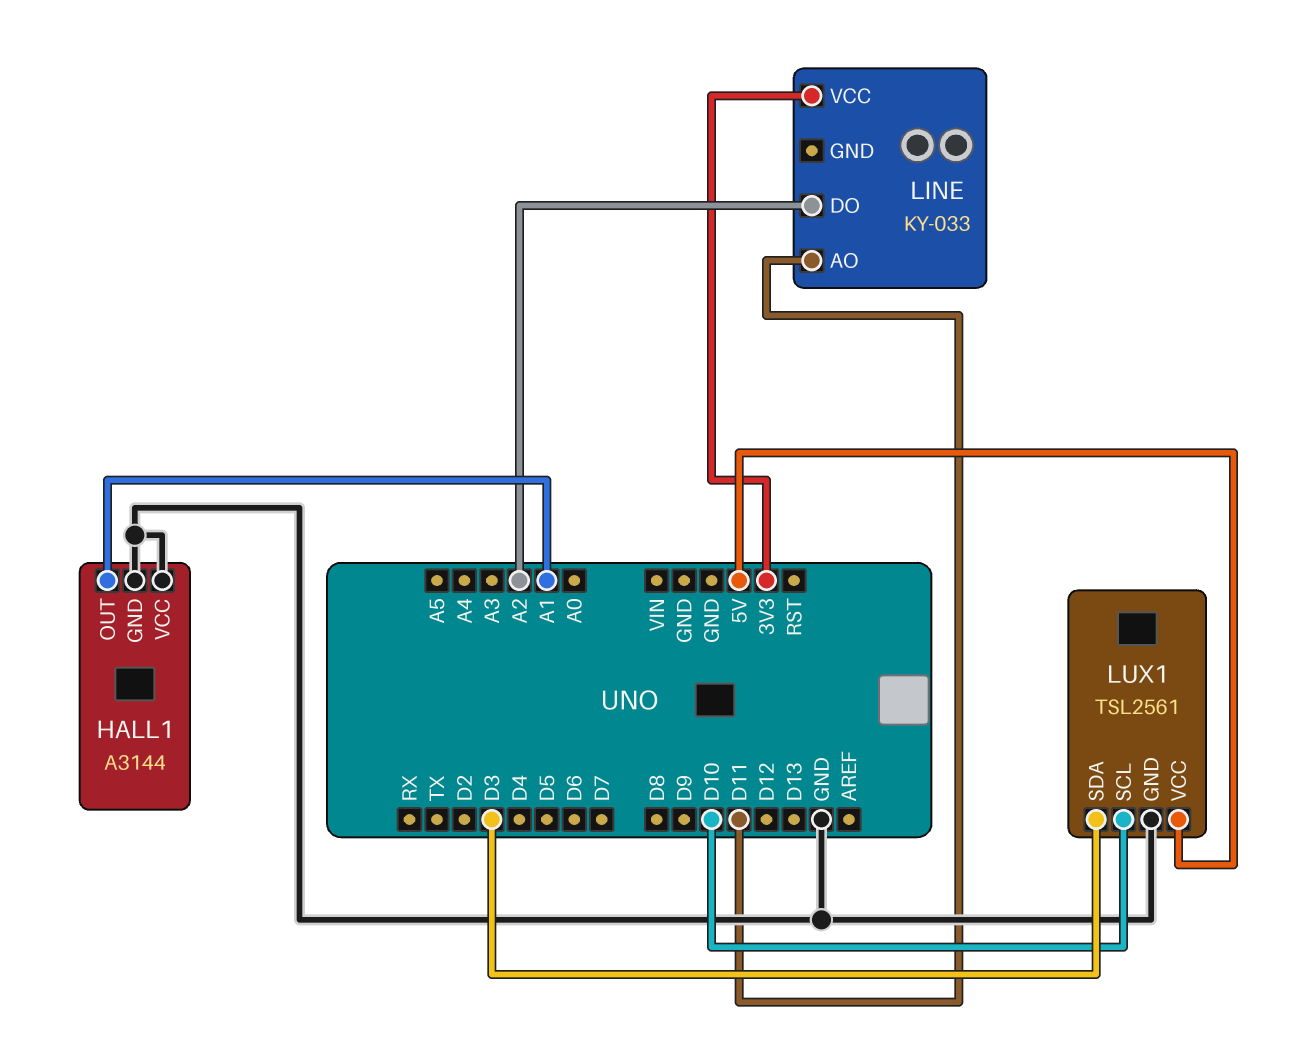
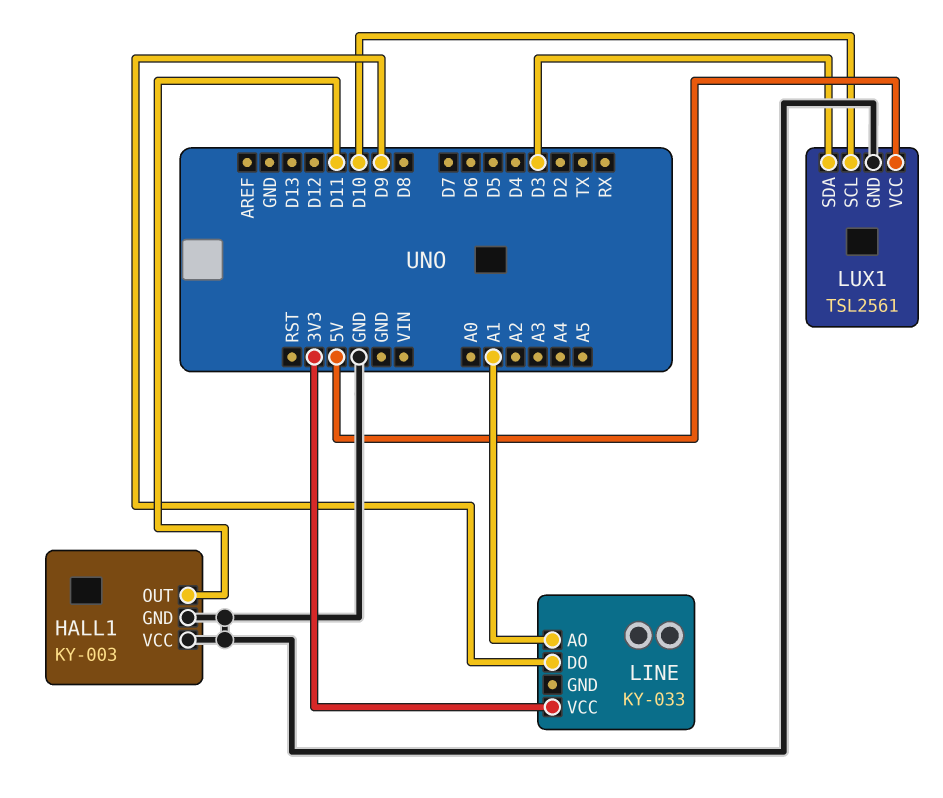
HALL1: A3144 -> KY-003
HALL1 pin OUT: A1 -> D11
LINE pin AO: D11 -> A1
LINE pin DO: A2 -> D9

